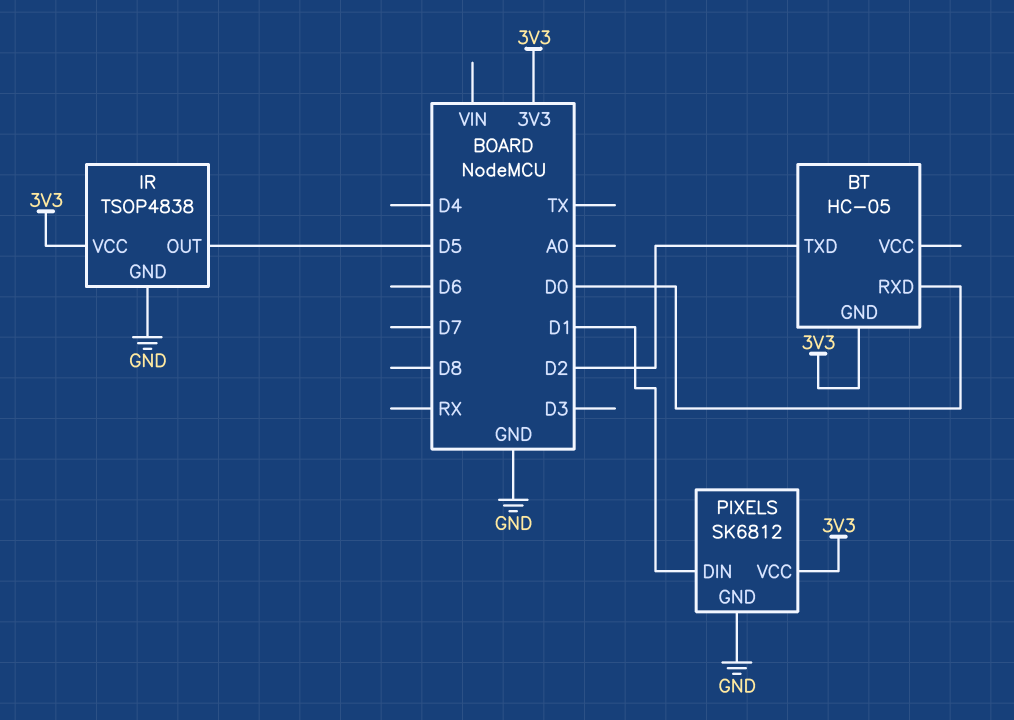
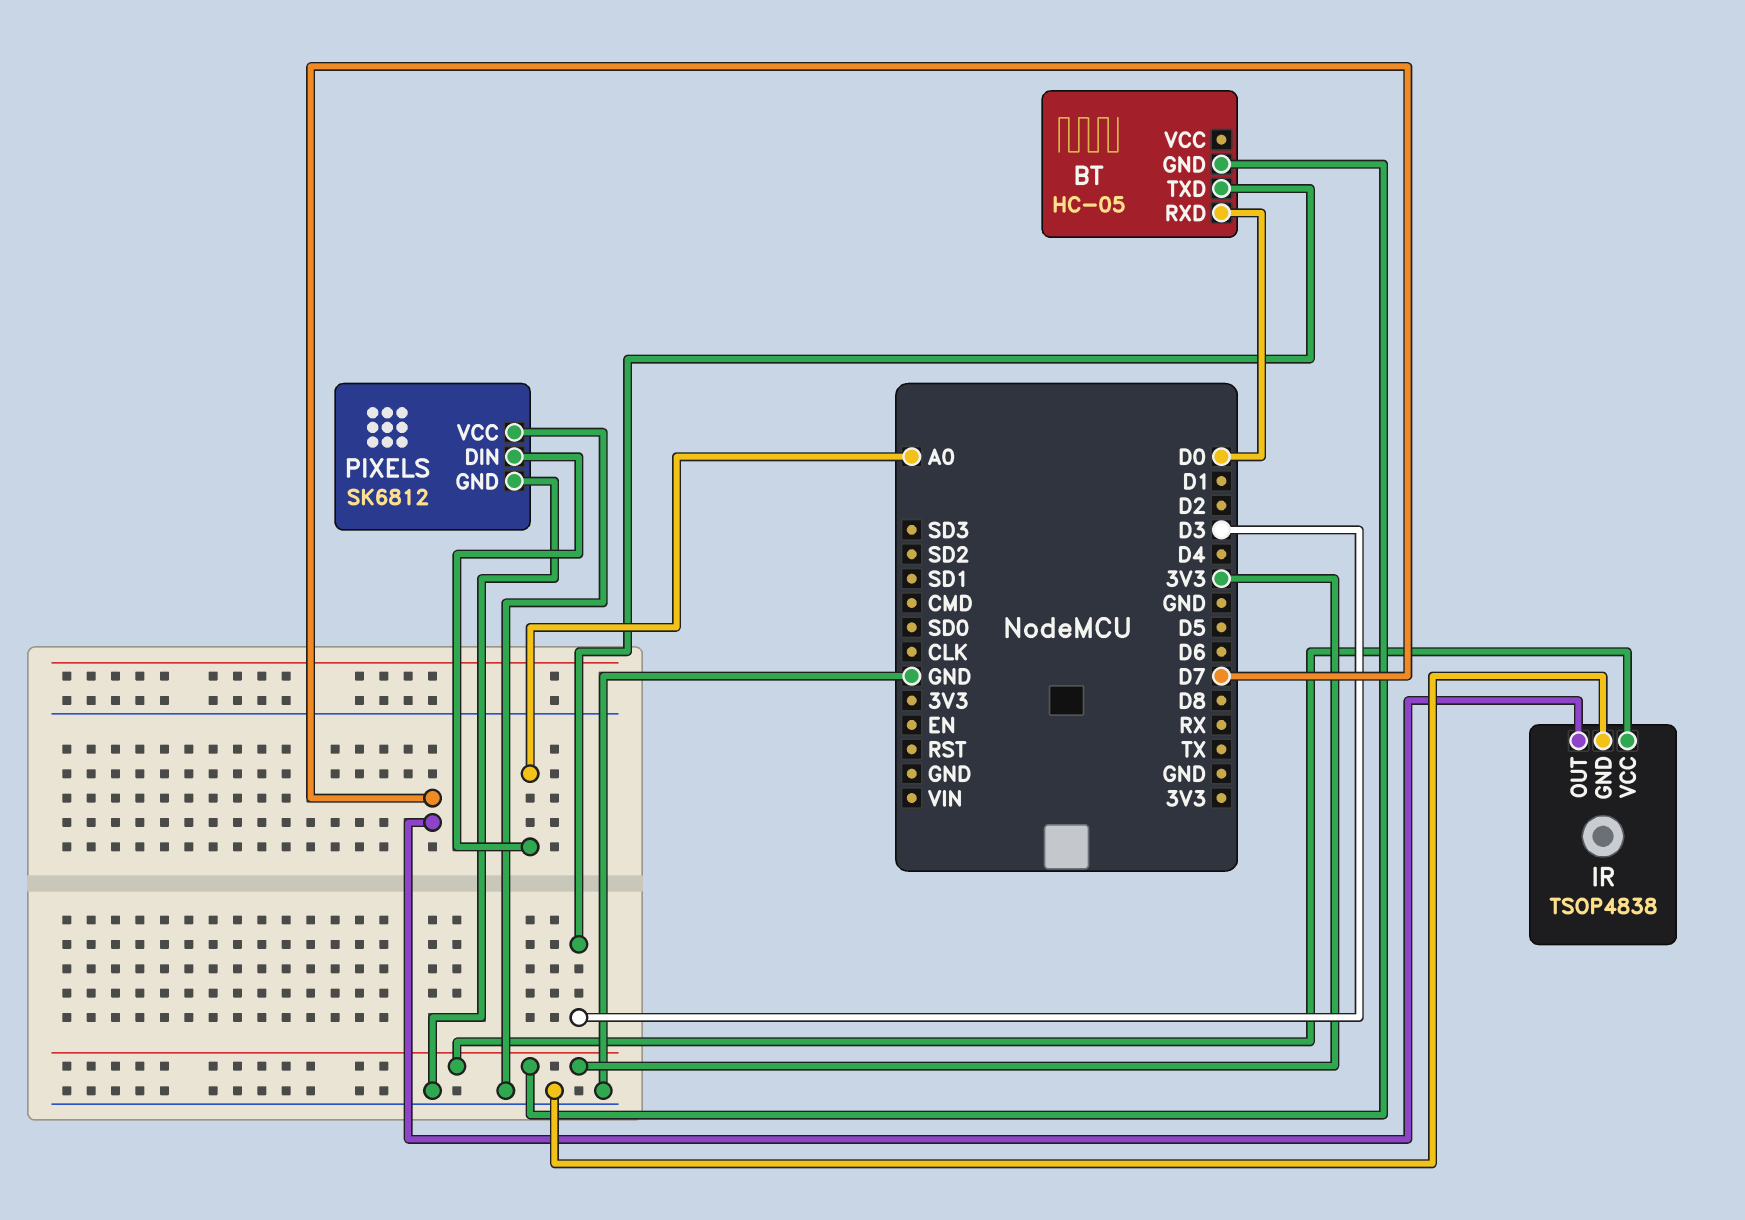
BT pin TXD: D2 -> D3
IR pin OUT: D5 -> D7
PIXELS pin DIN: D1 -> A0
PIXELS pin VCC: 3V3 -> GND

